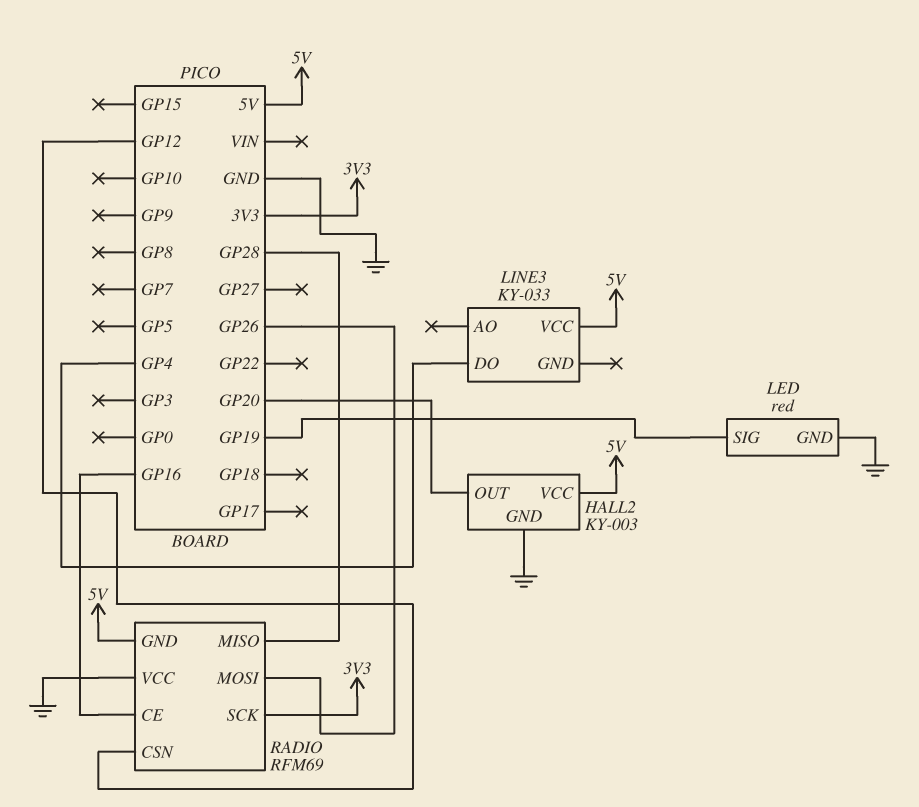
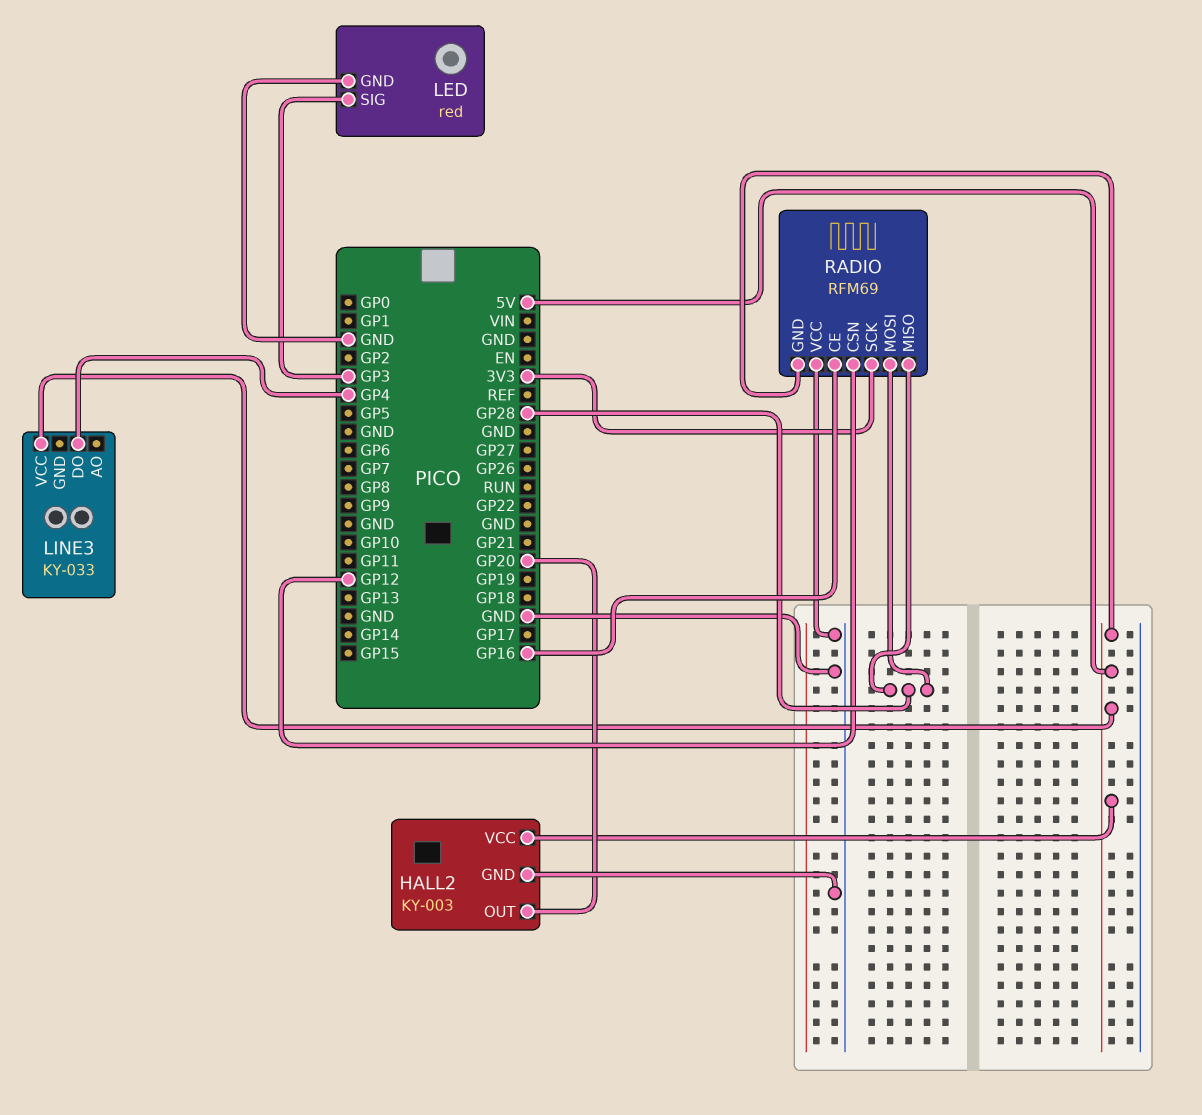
LED pin SIG: GP19 -> GP3
RADIO pin MOSI: GP26 -> GP28

